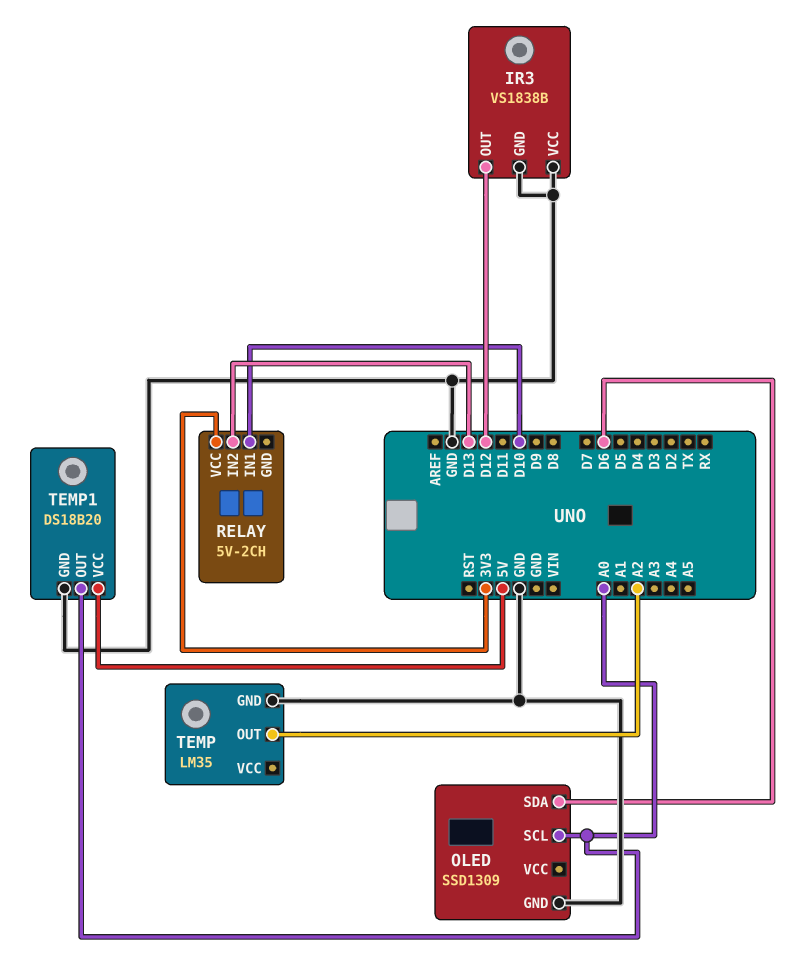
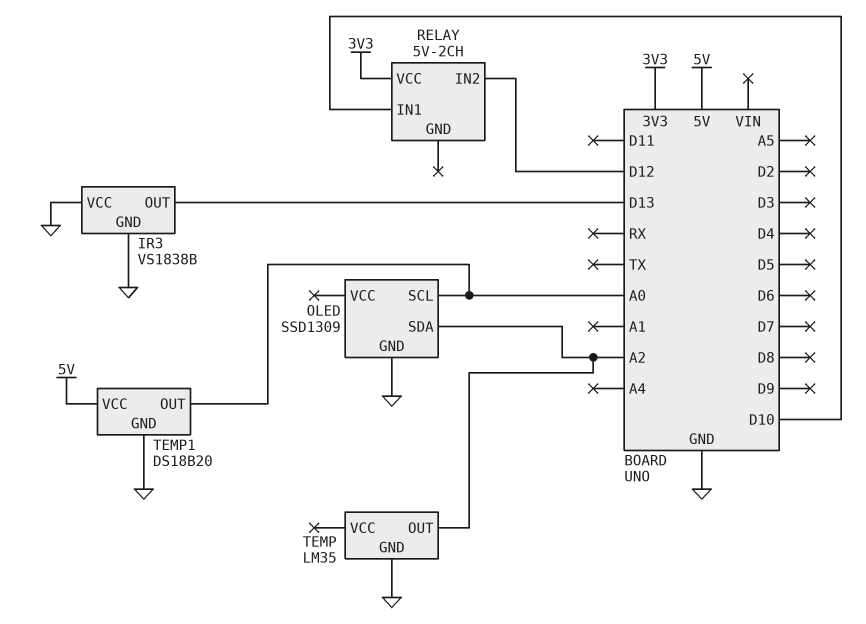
IR3 pin OUT: D12 -> D13
OLED pin SDA: D6 -> A2
RELAY pin IN2: D13 -> D12

